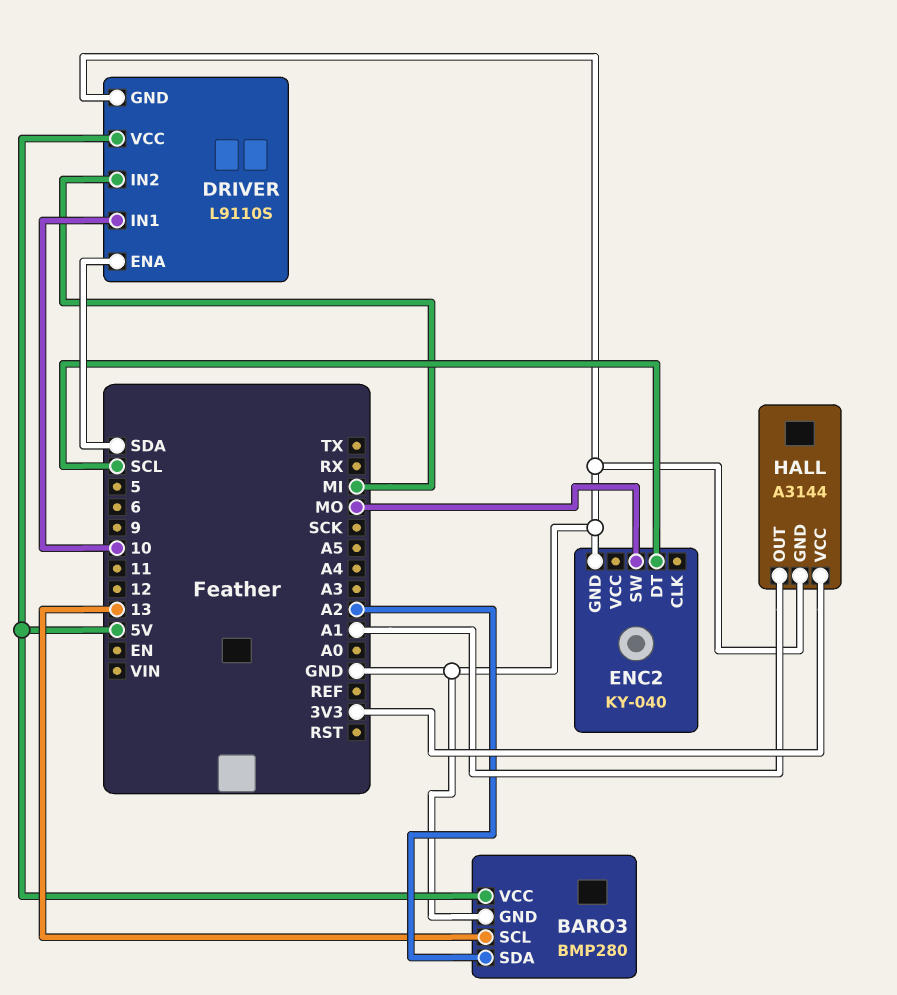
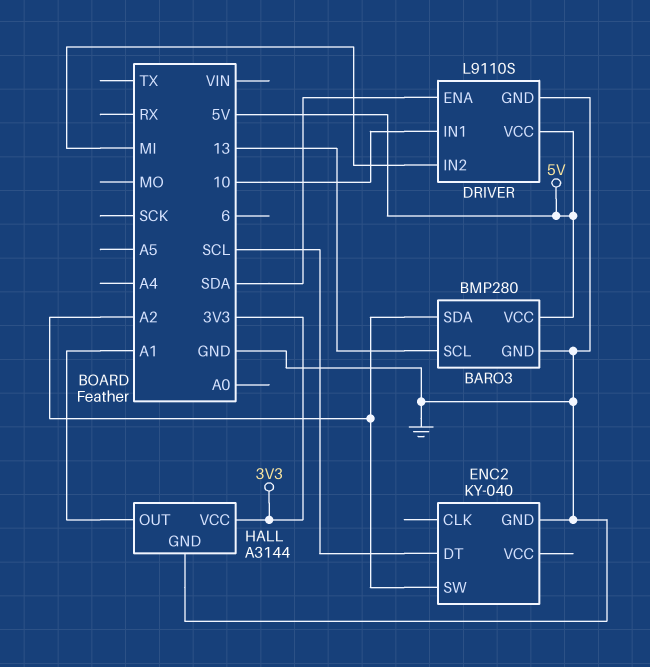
ENC2 pin SW: MO -> A2

